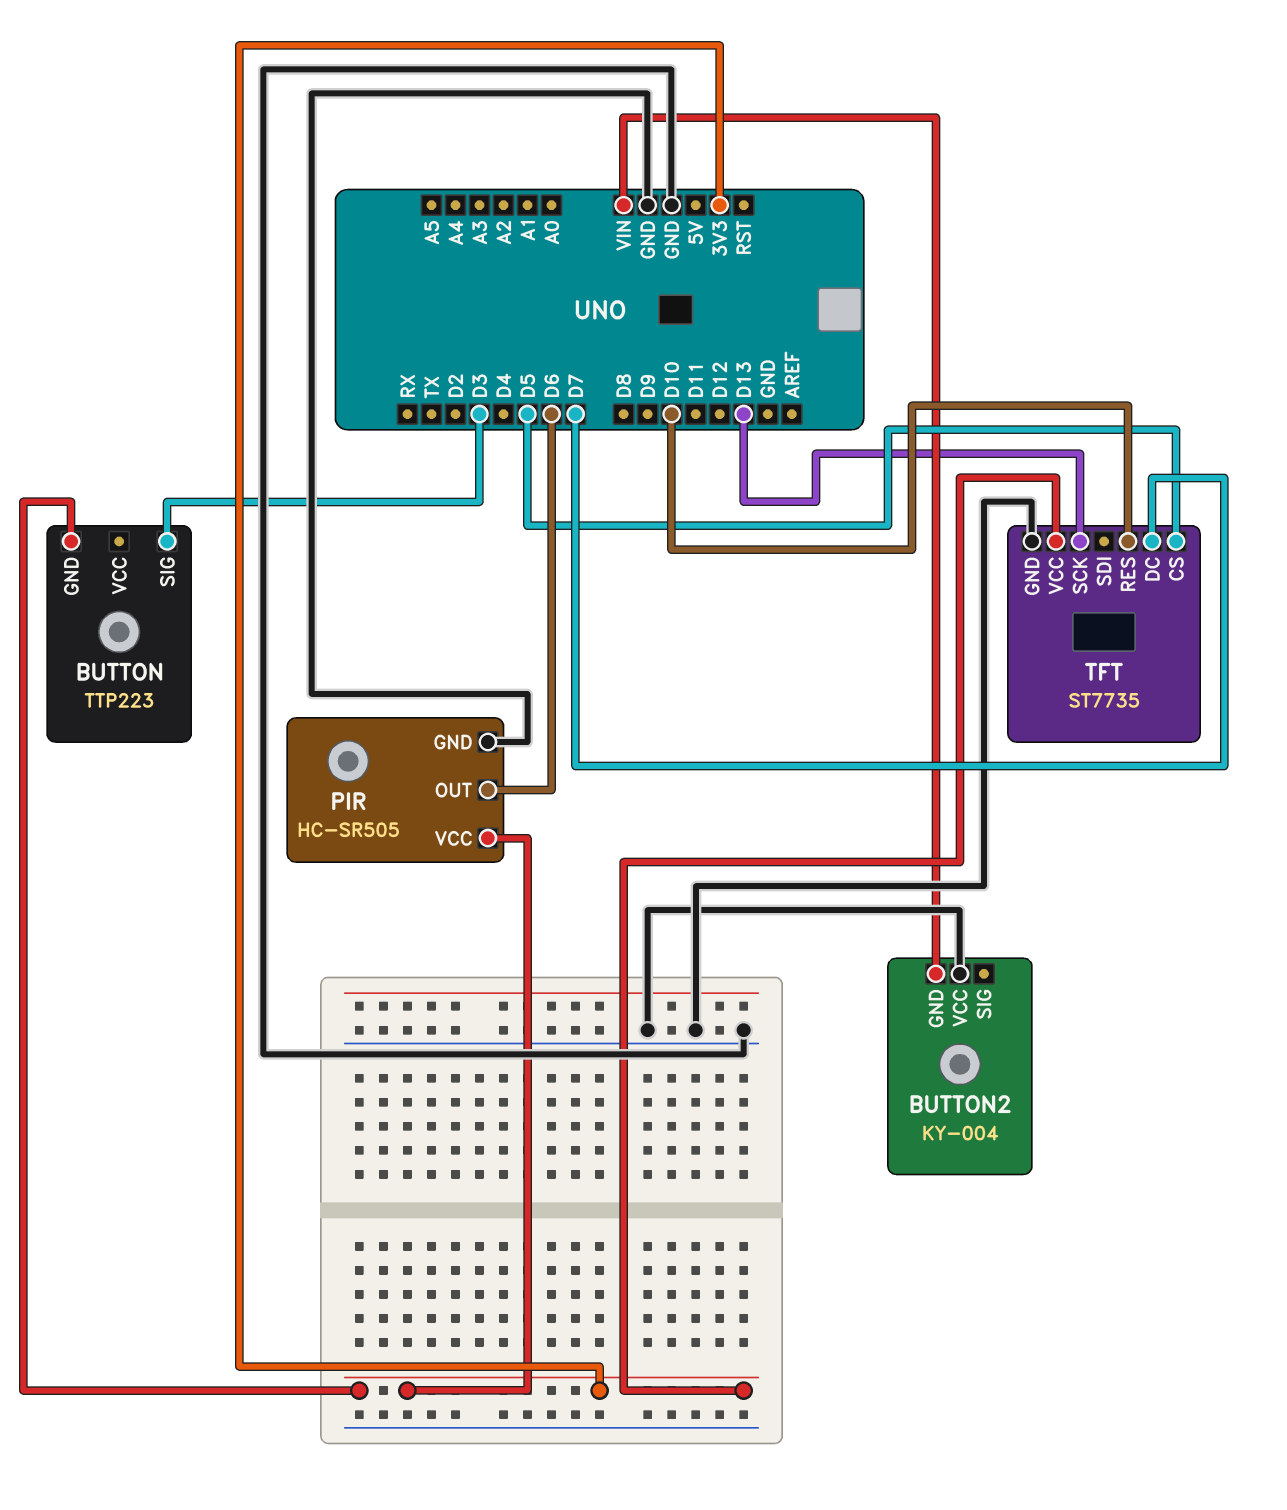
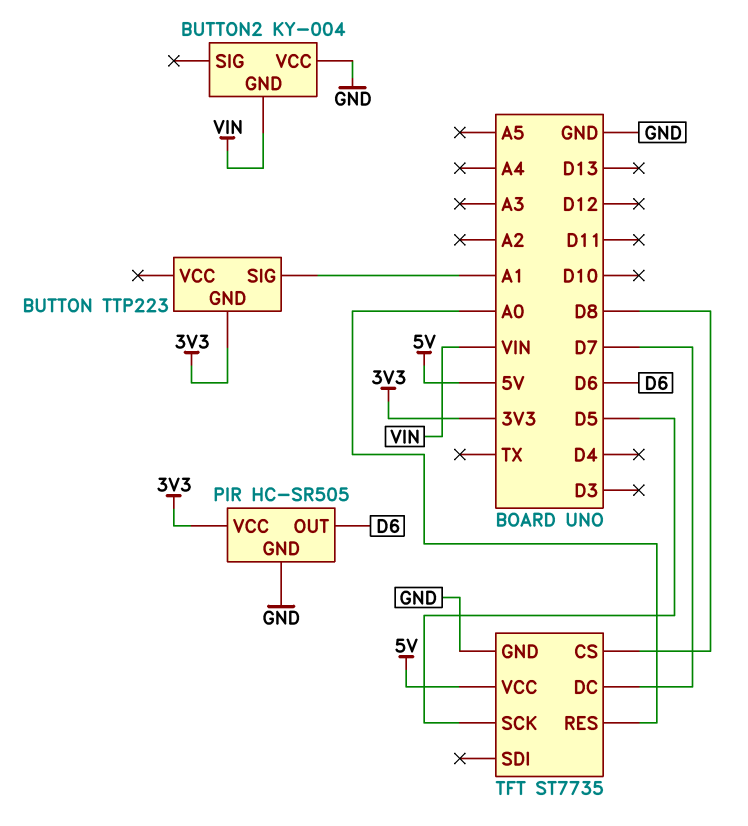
BUTTON pin SIG: D3 -> A1
TFT pin CS: D5 -> D8
TFT pin RES: D10 -> A0
TFT pin SCK: D13 -> D5
TFT pin VCC: 3V3 -> 5V

